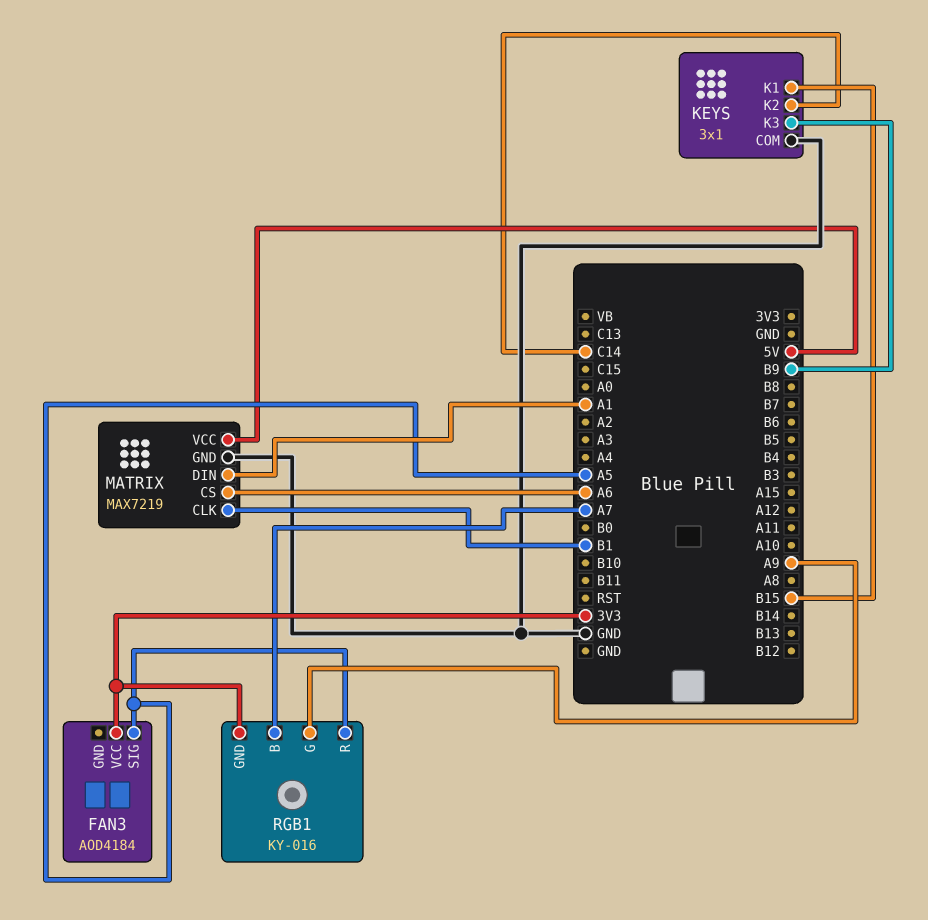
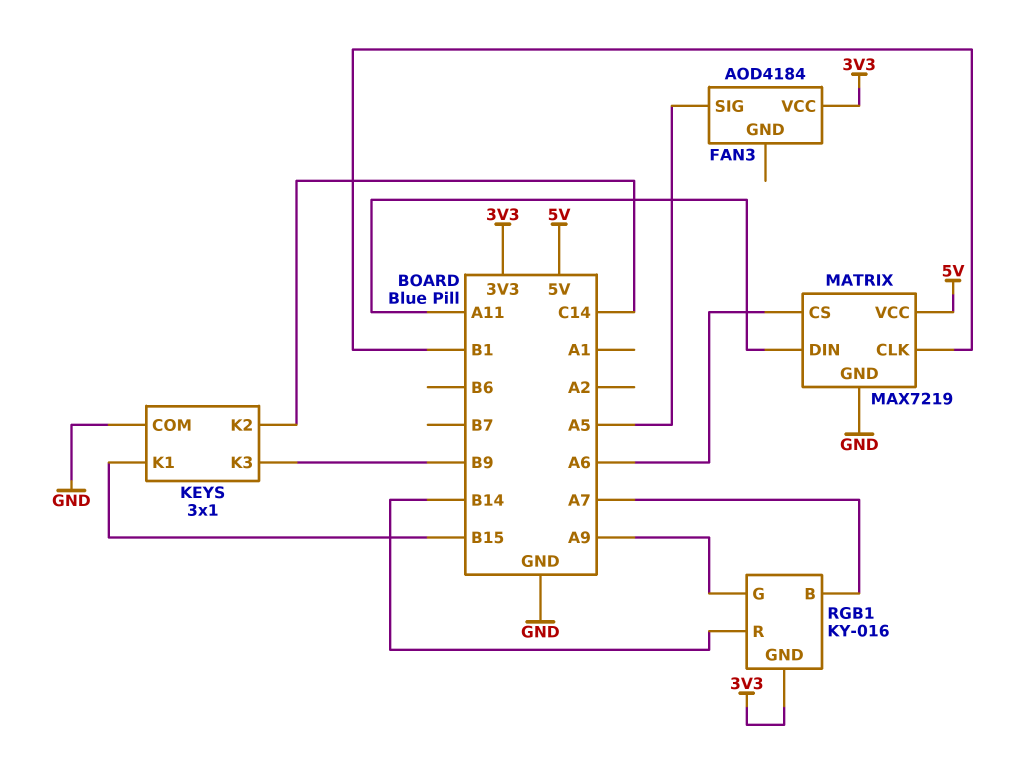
MATRIX pin DIN: A1 -> A11
RGB1 pin R: A5 -> B14

